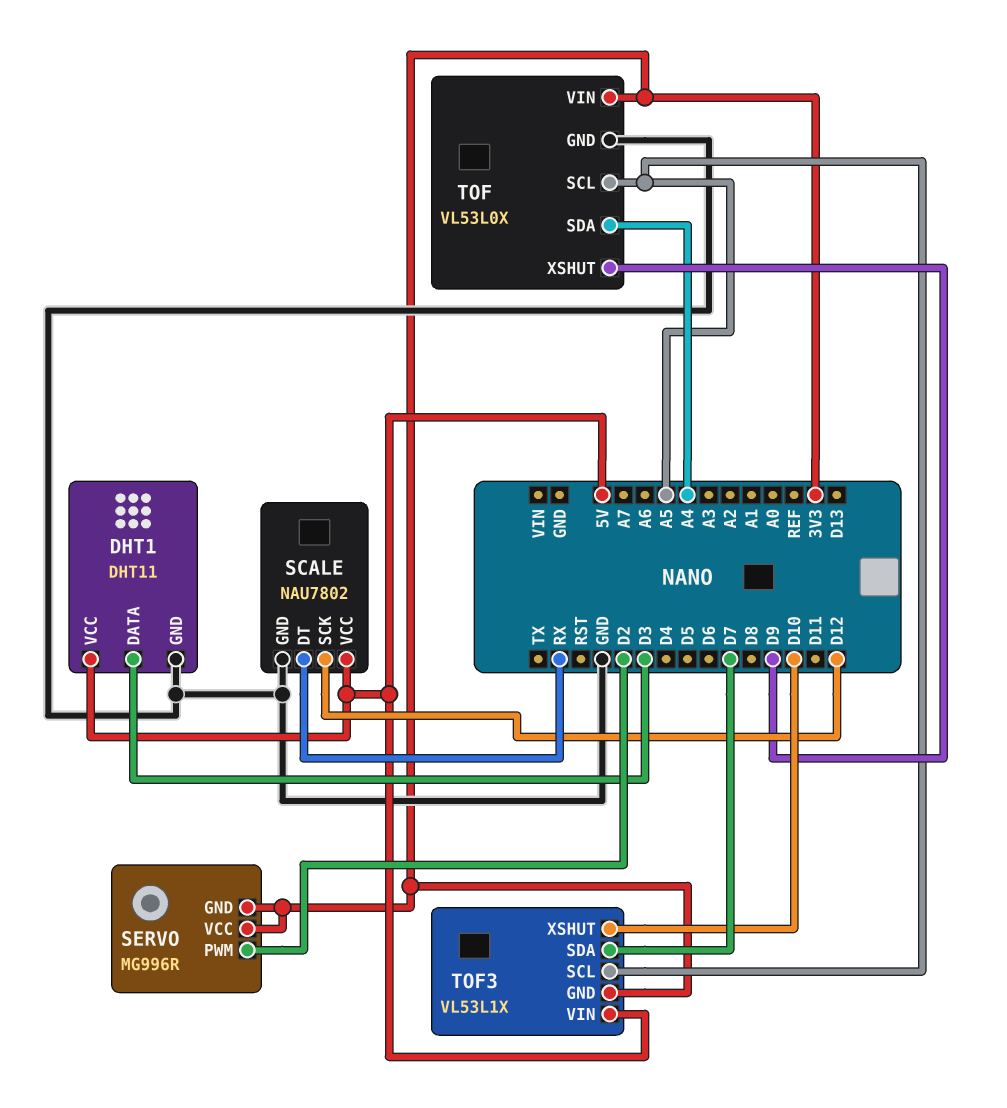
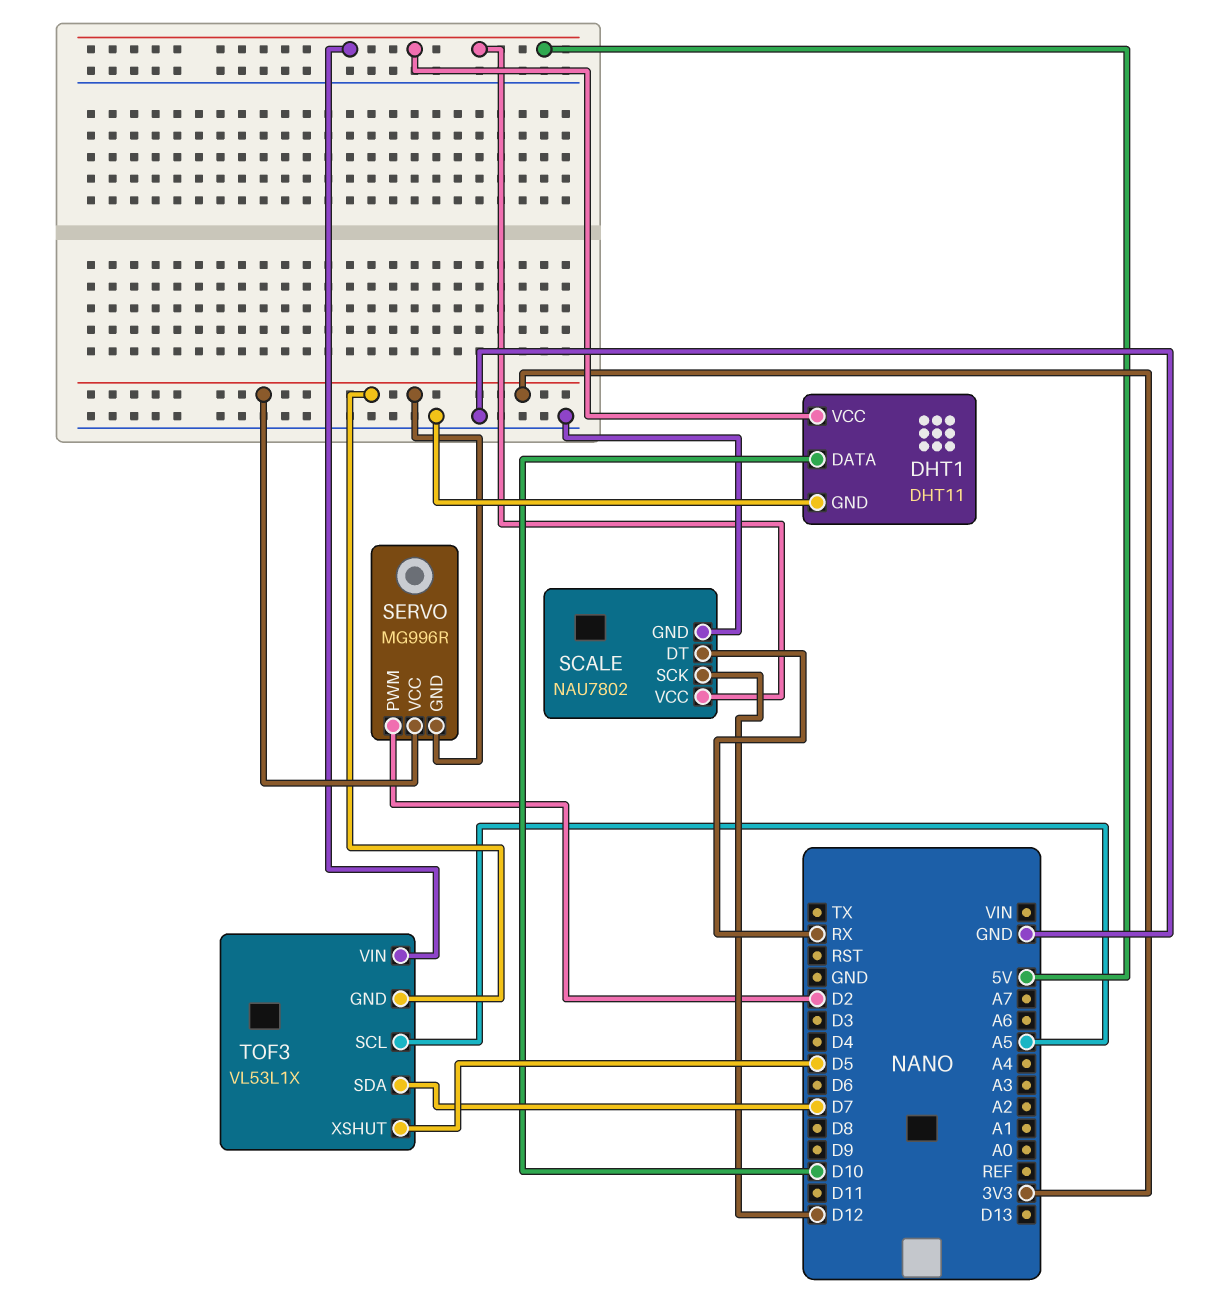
DHT1 pin DATA: D3 -> D10
TOF: VL53L0X -> none
TOF pin GND: GND -> none
TOF pin SCL: A5 -> none
TOF pin SDA: A4 -> none
TOF pin VIN: 3V3 -> none
TOF pin XSHUT: D9 -> none
TOF3 pin XSHUT: D10 -> D5

